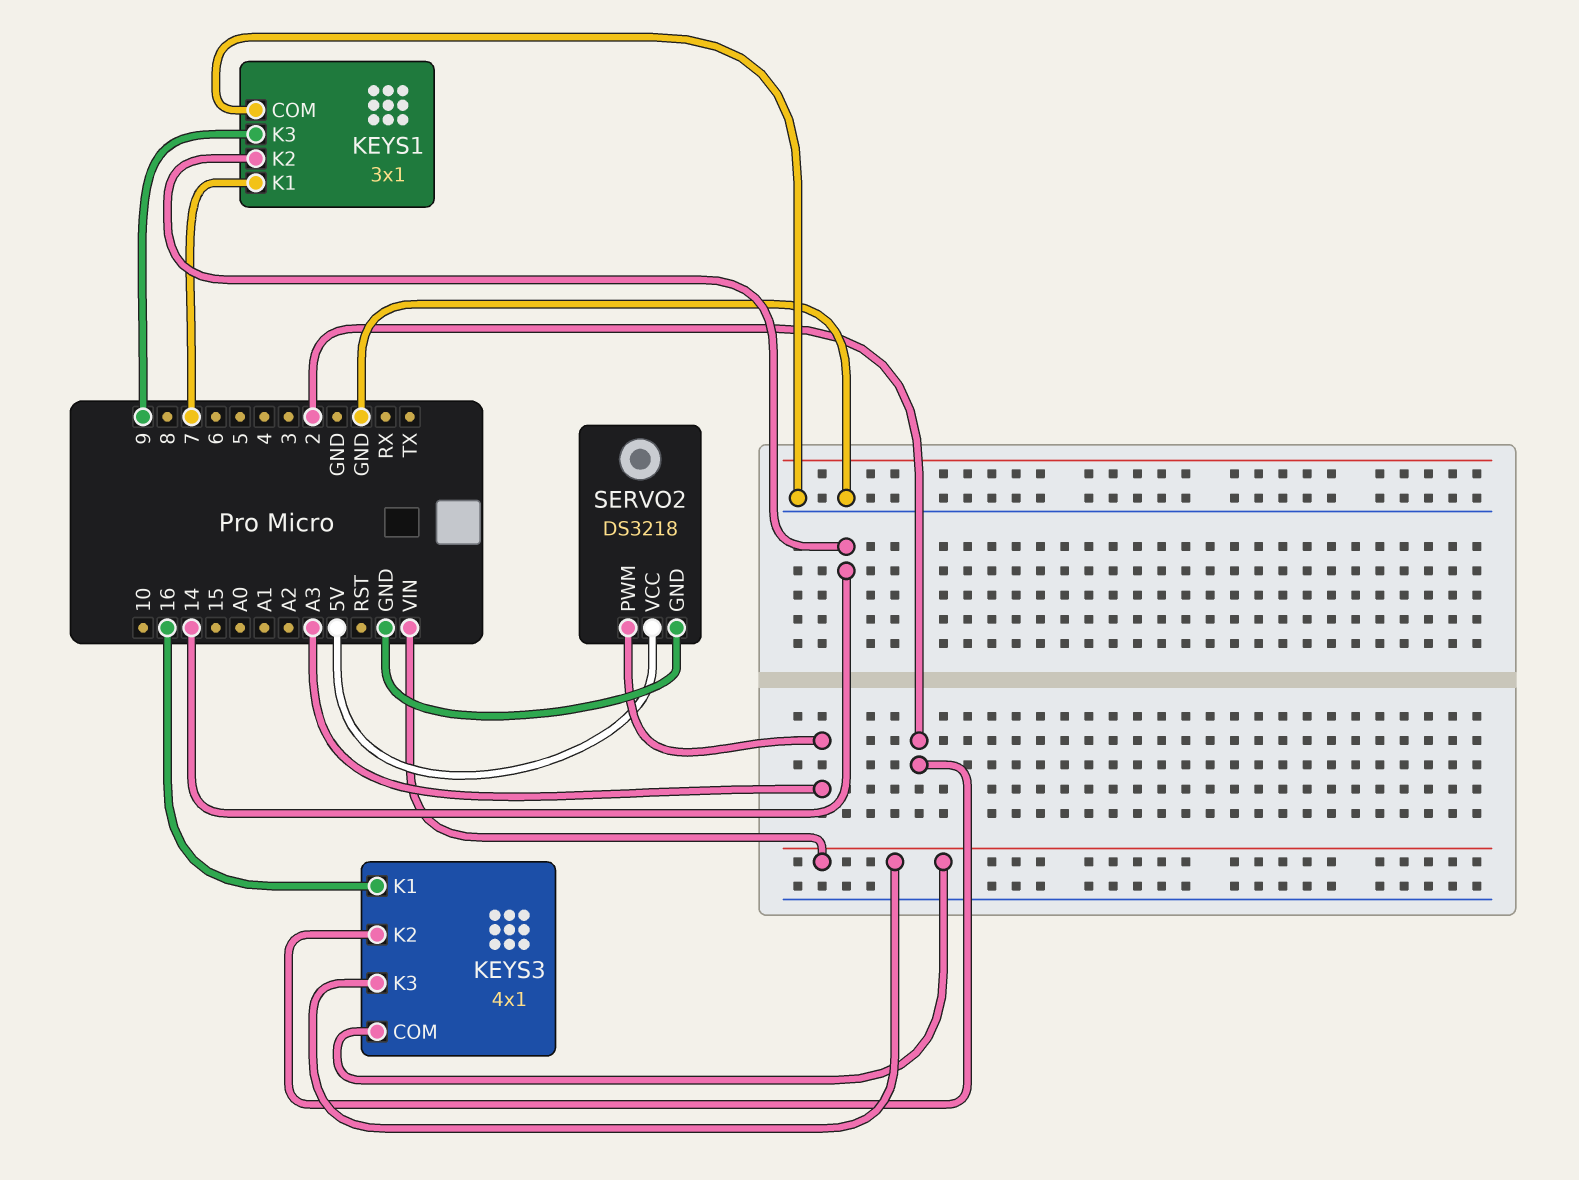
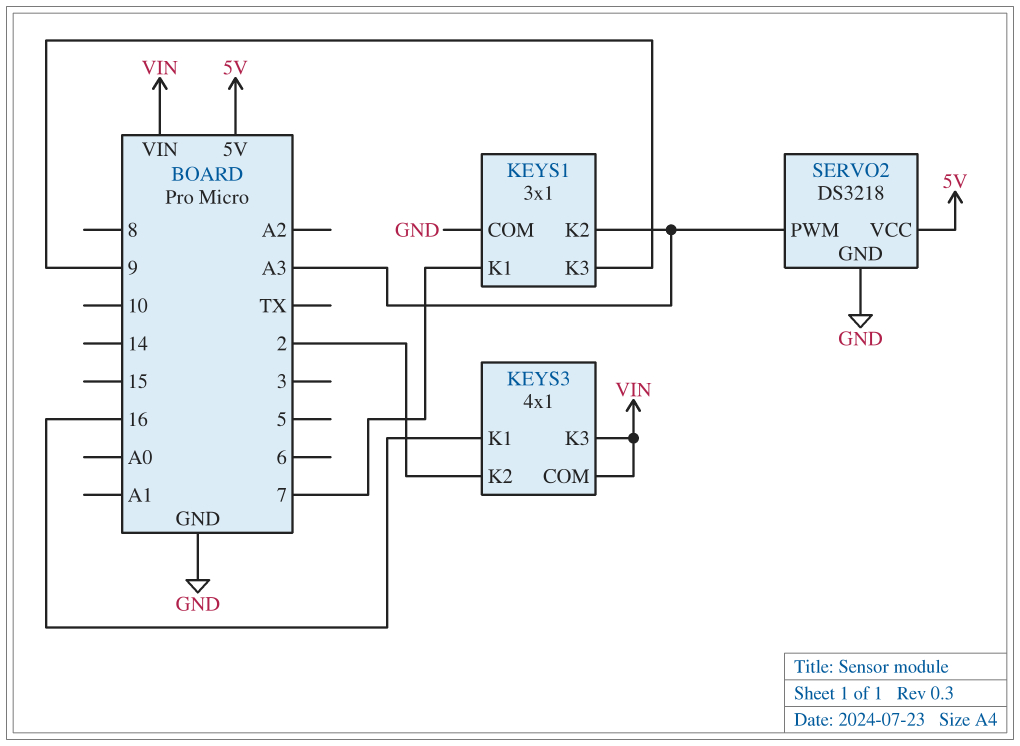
KEYS1 pin K2: 14 -> A3

